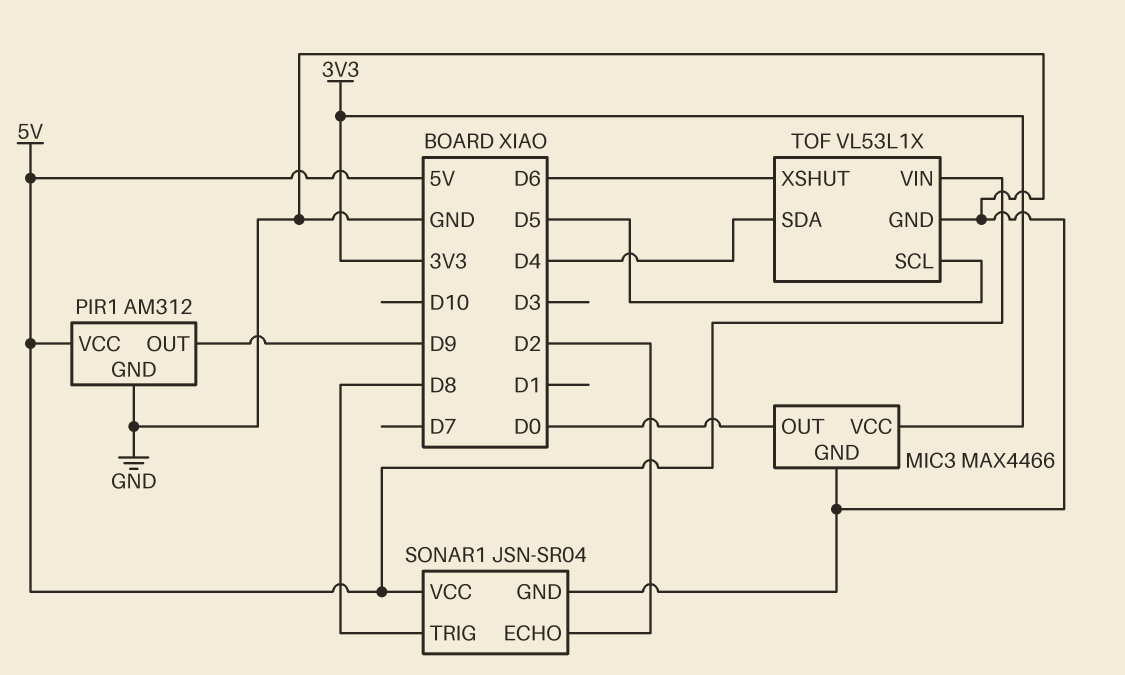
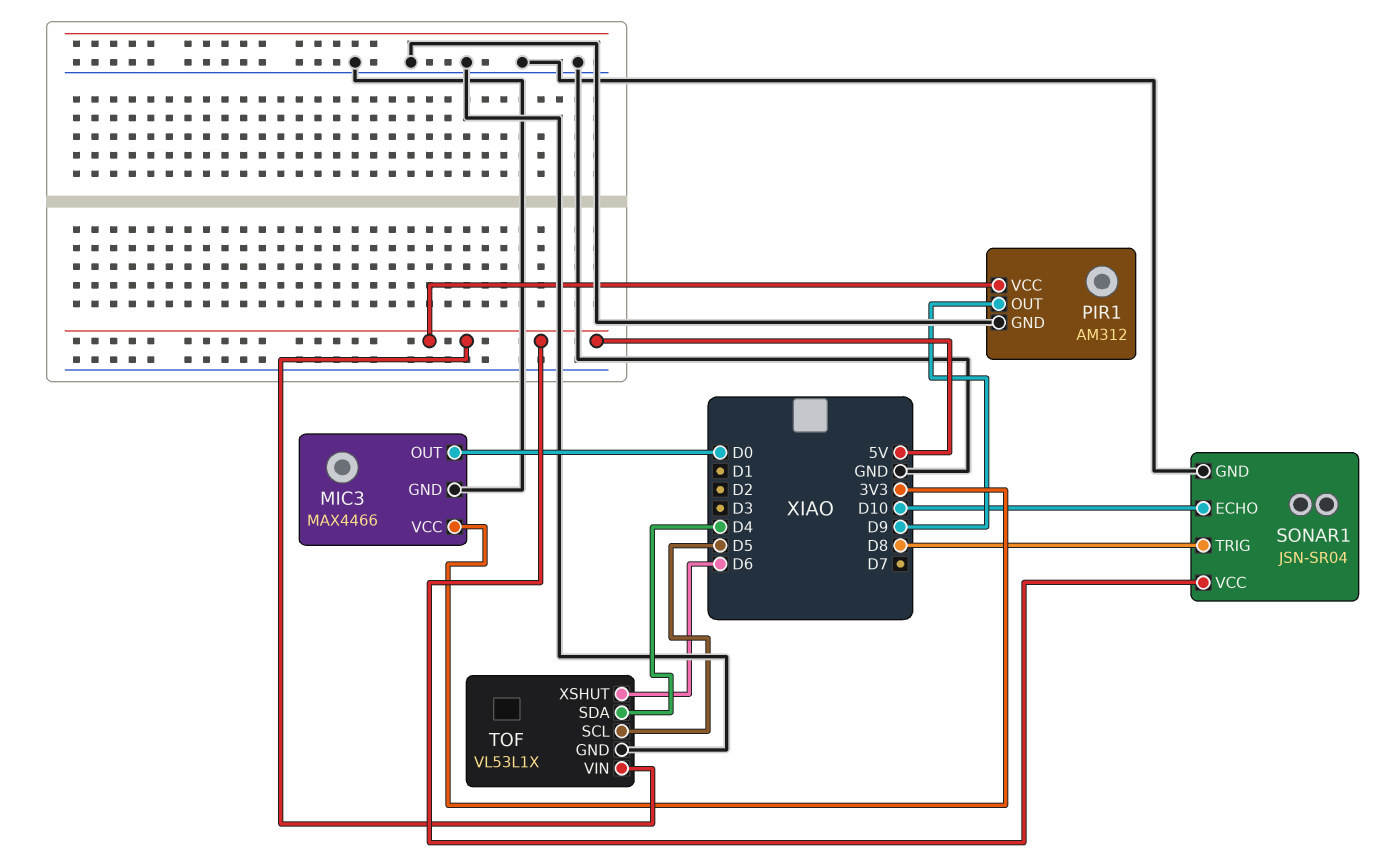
SONAR1 pin ECHO: D2 -> D10

